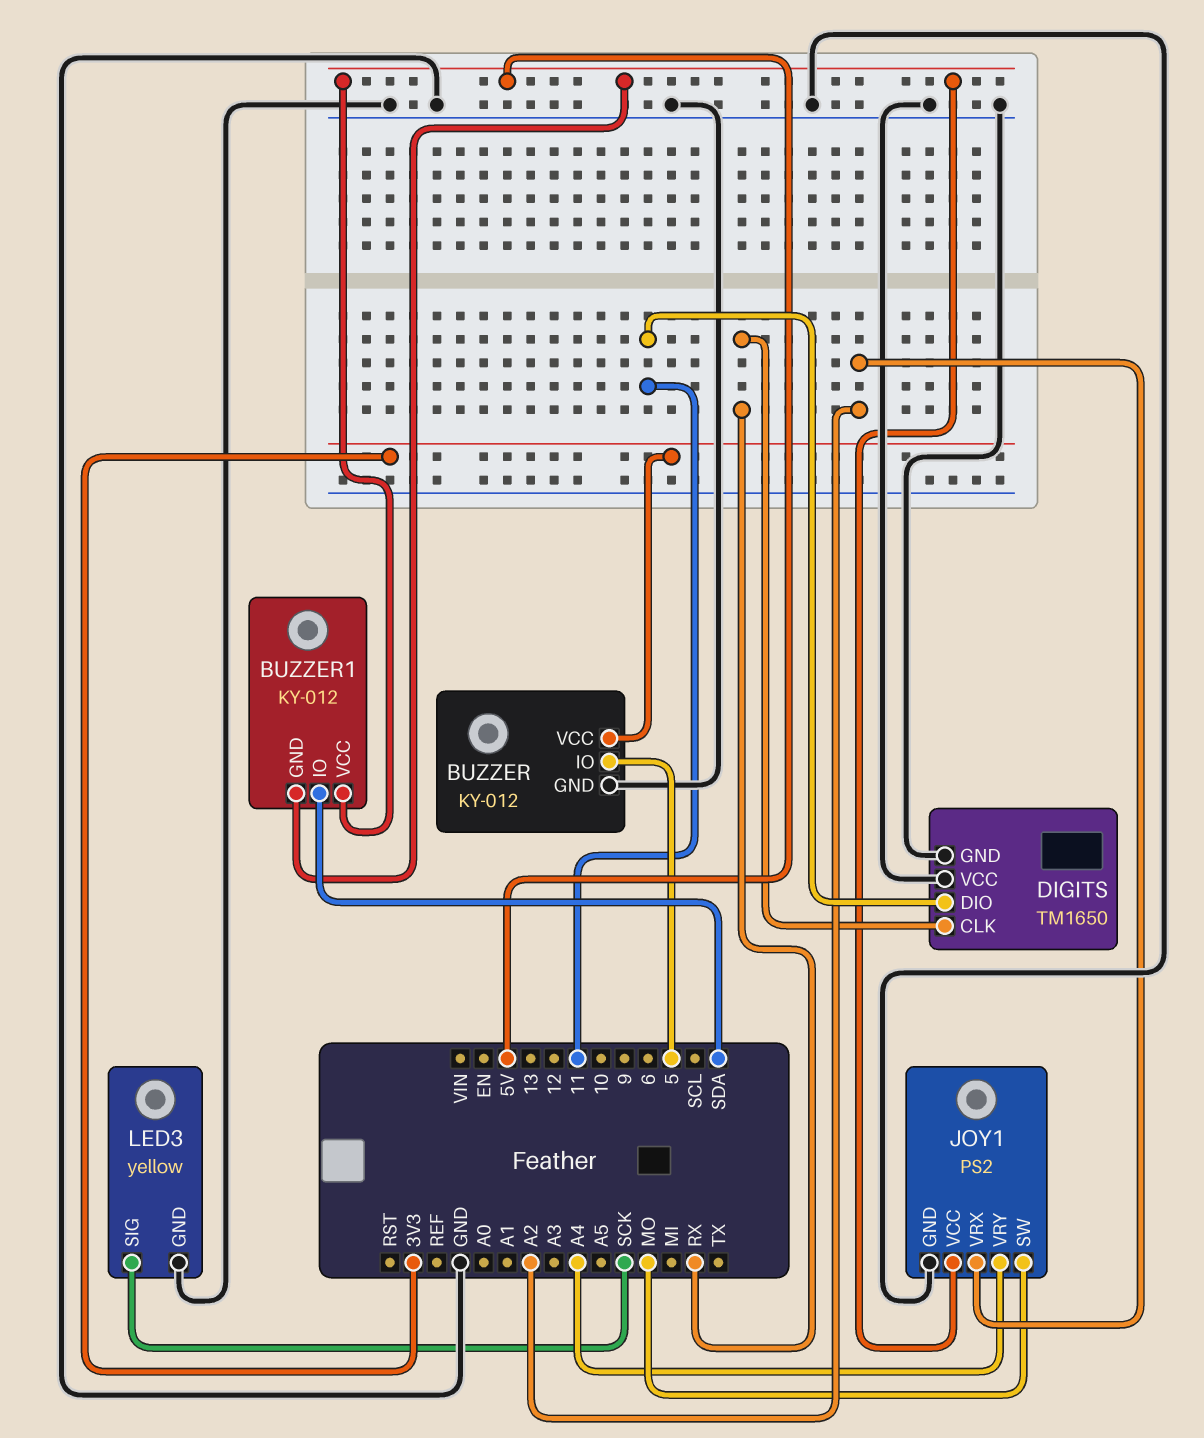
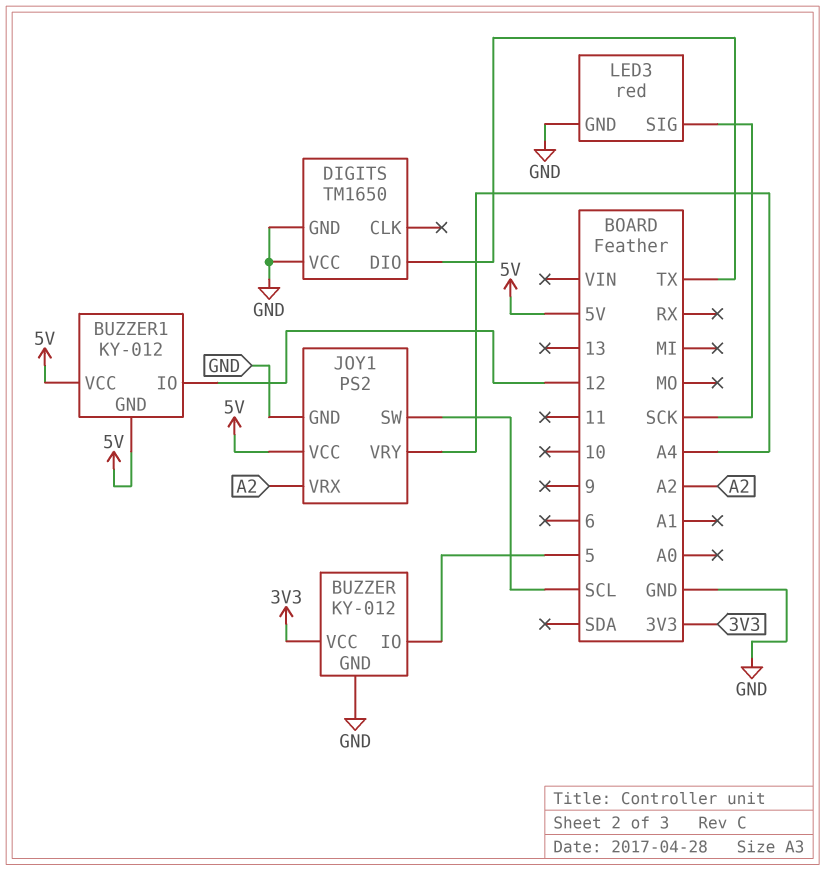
BUZZER1 pin IO: SDA -> 12
DIGITS pin CLK: RX -> none
DIGITS pin DIO: 11 -> TX
JOY1 pin SW: MO -> SCL
LED3: yellow -> red

